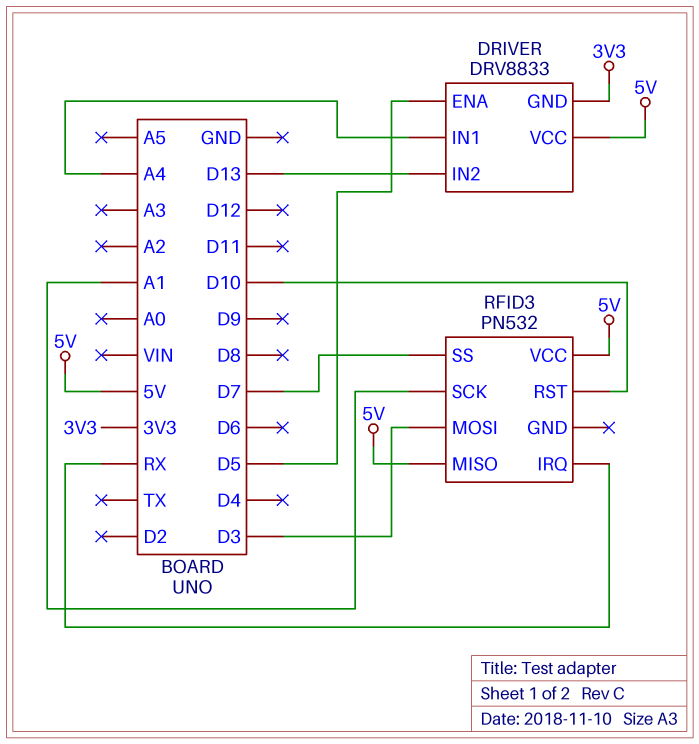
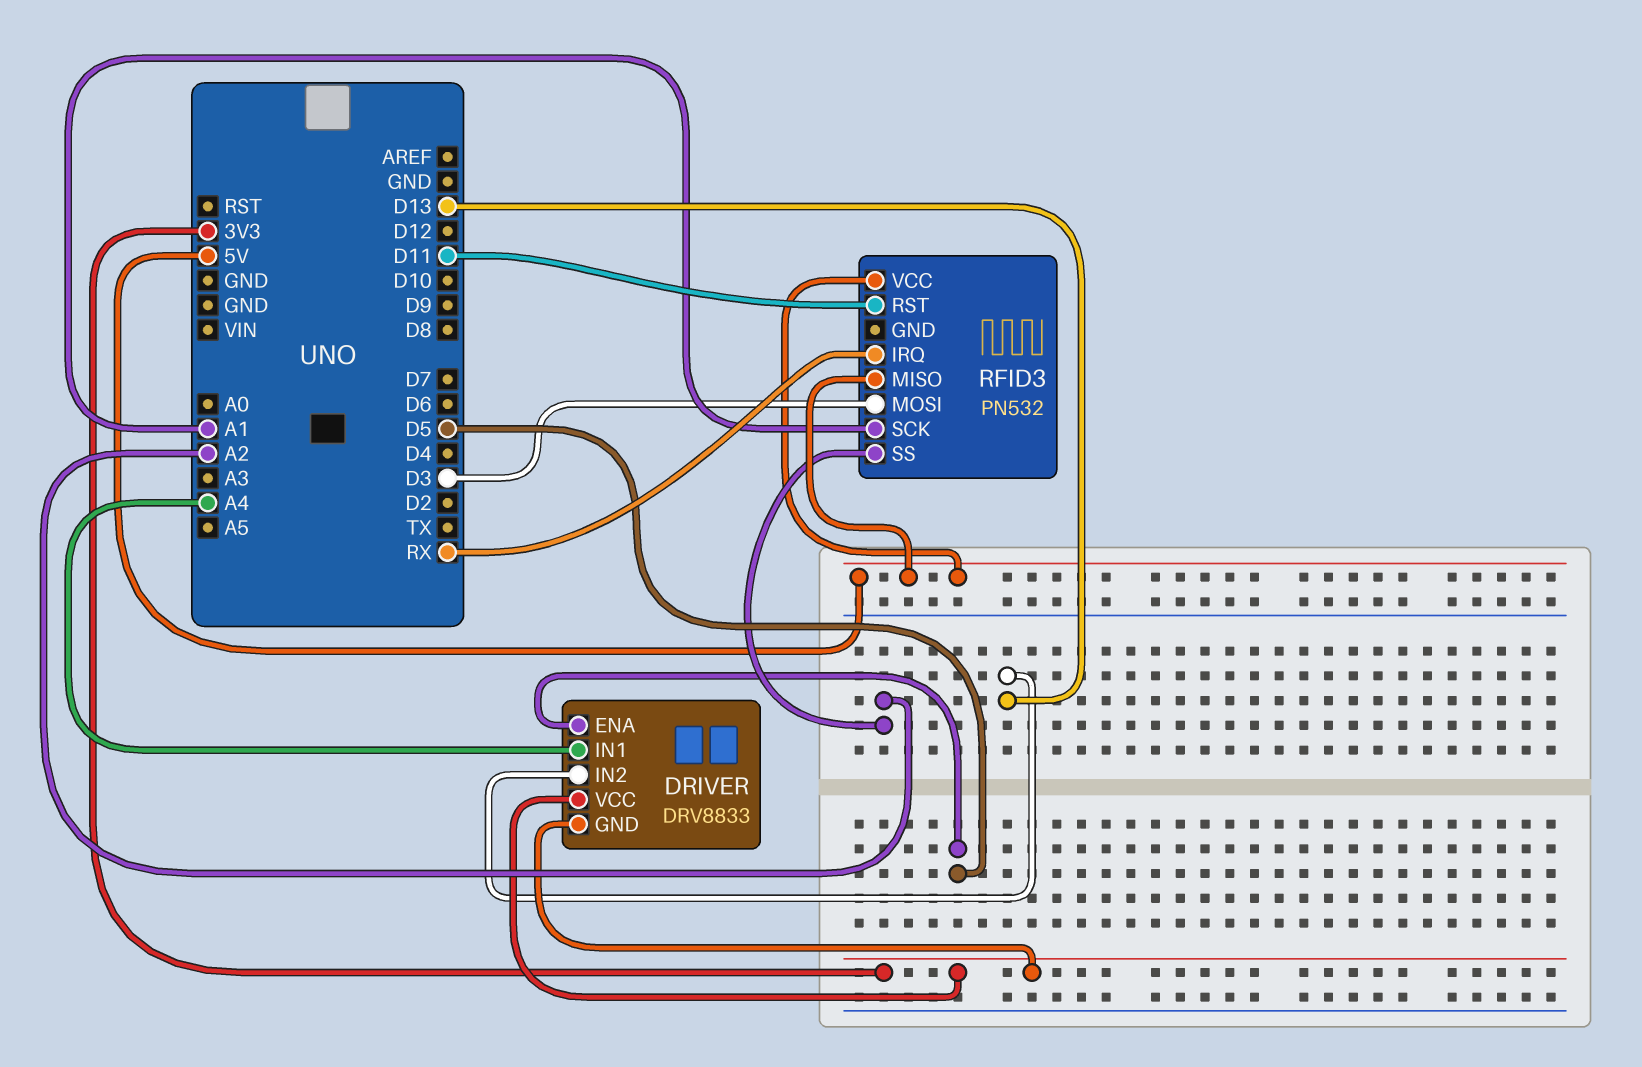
DRIVER pin VCC: 5V -> 3V3
RFID3 pin RST: D10 -> D11
RFID3 pin SS: D7 -> A2

